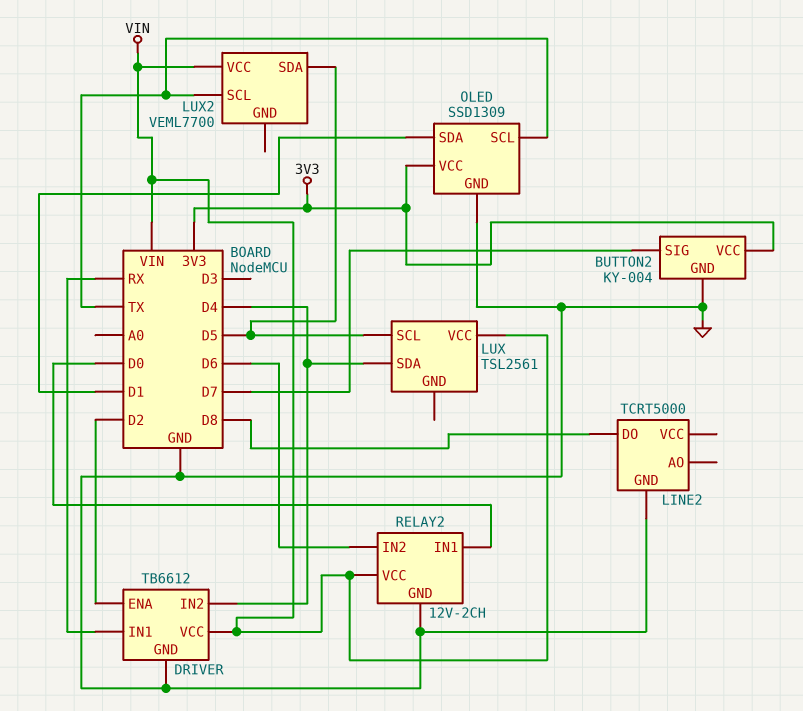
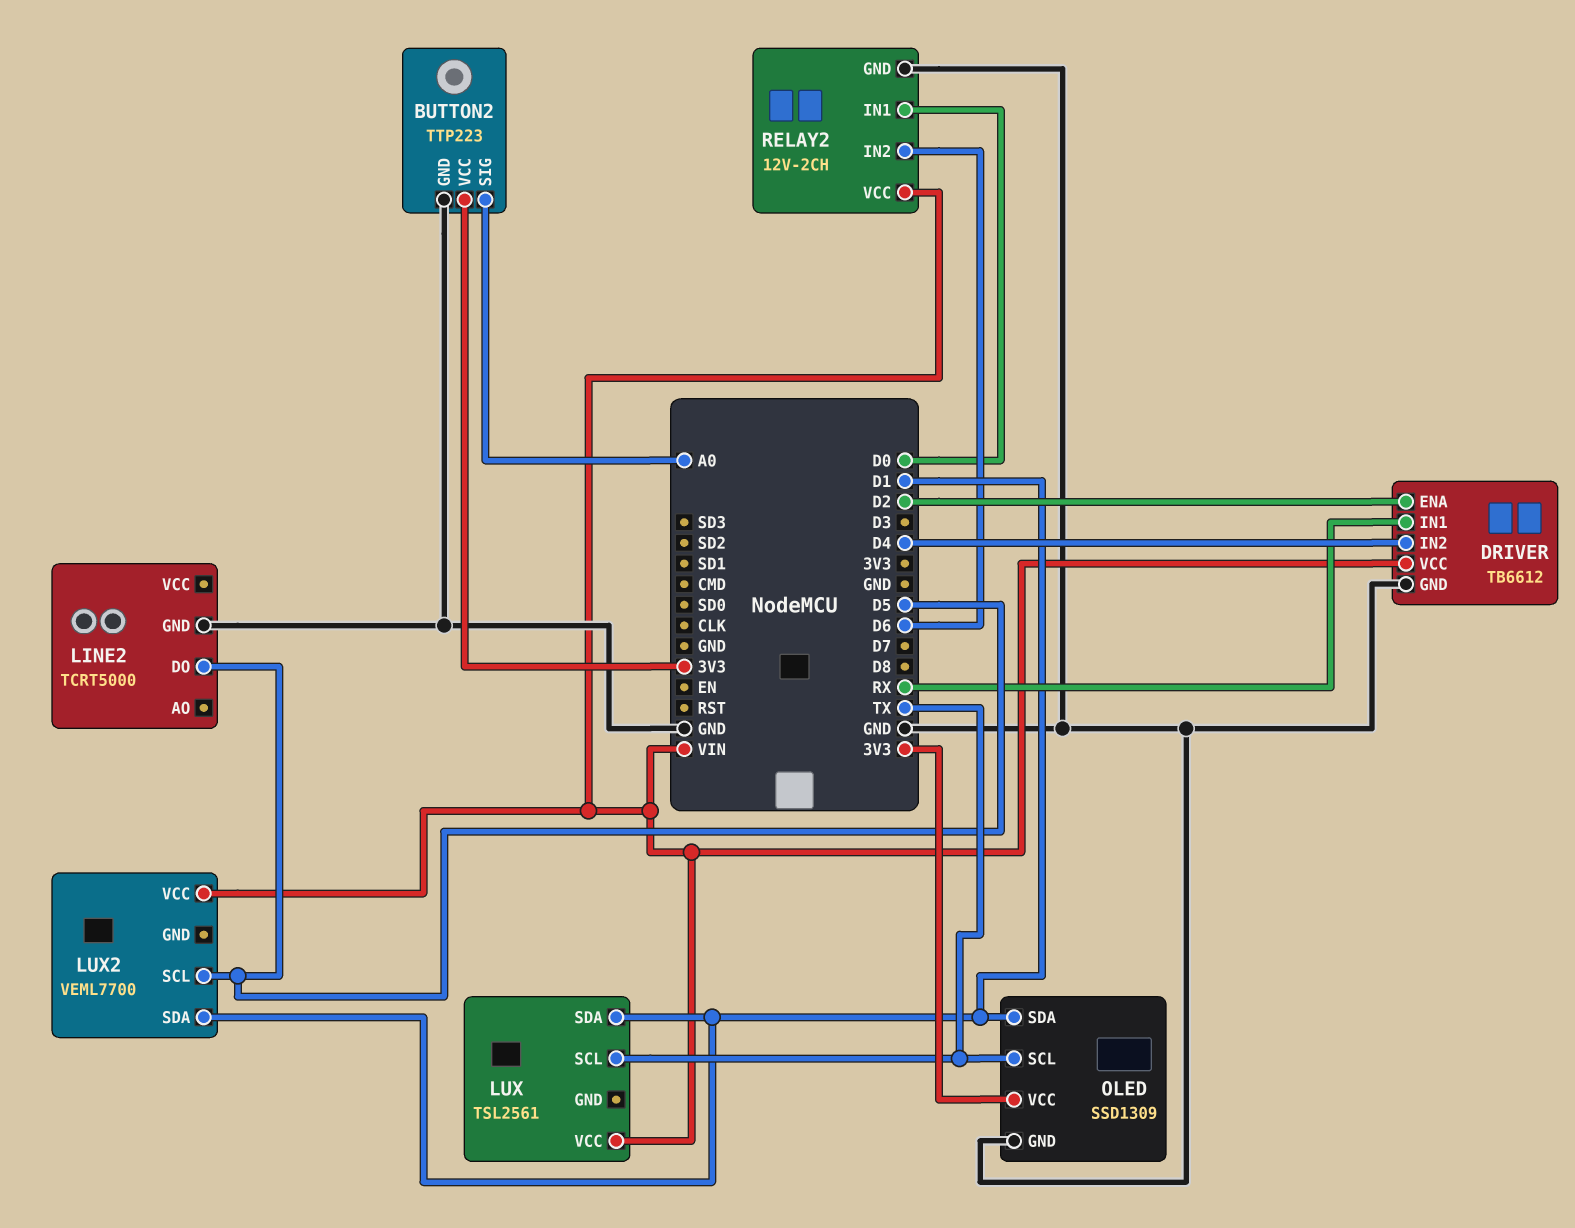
BUTTON2: KY-004 -> TTP223
BUTTON2 pin SIG: D7 -> A0
LINE2 pin DO: D8 -> D5
LUX pin SCL: D5 -> TX
LUX pin SDA: D4 -> D1
LUX2 pin SCL: TX -> D5
LUX2 pin SDA: D5 -> D1

